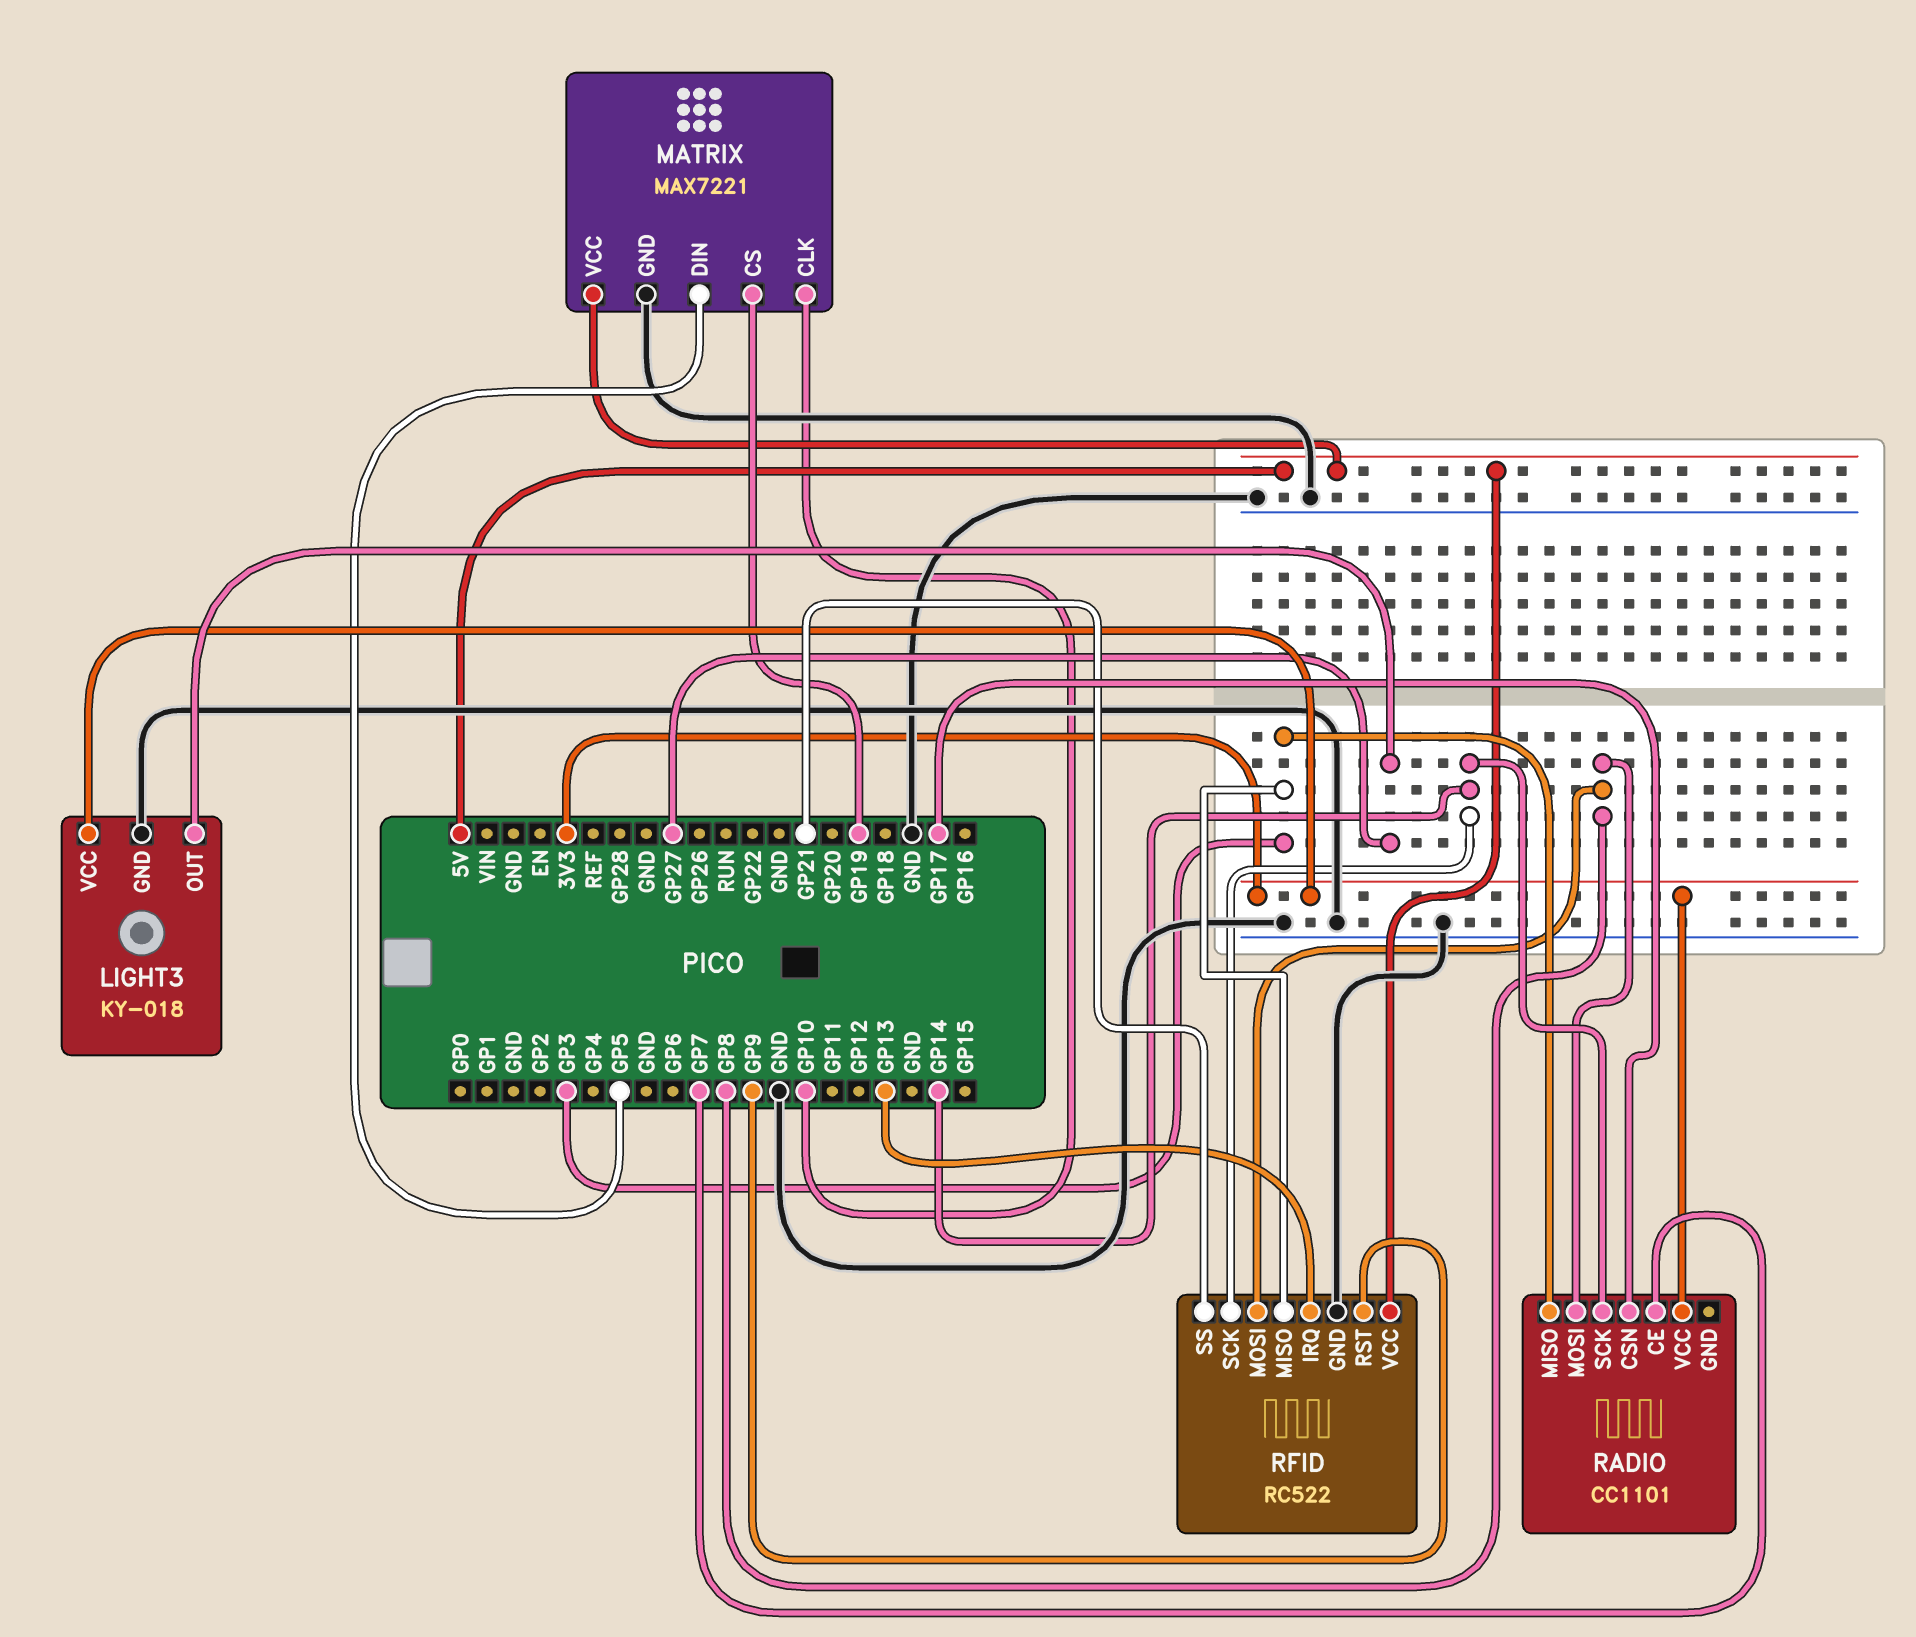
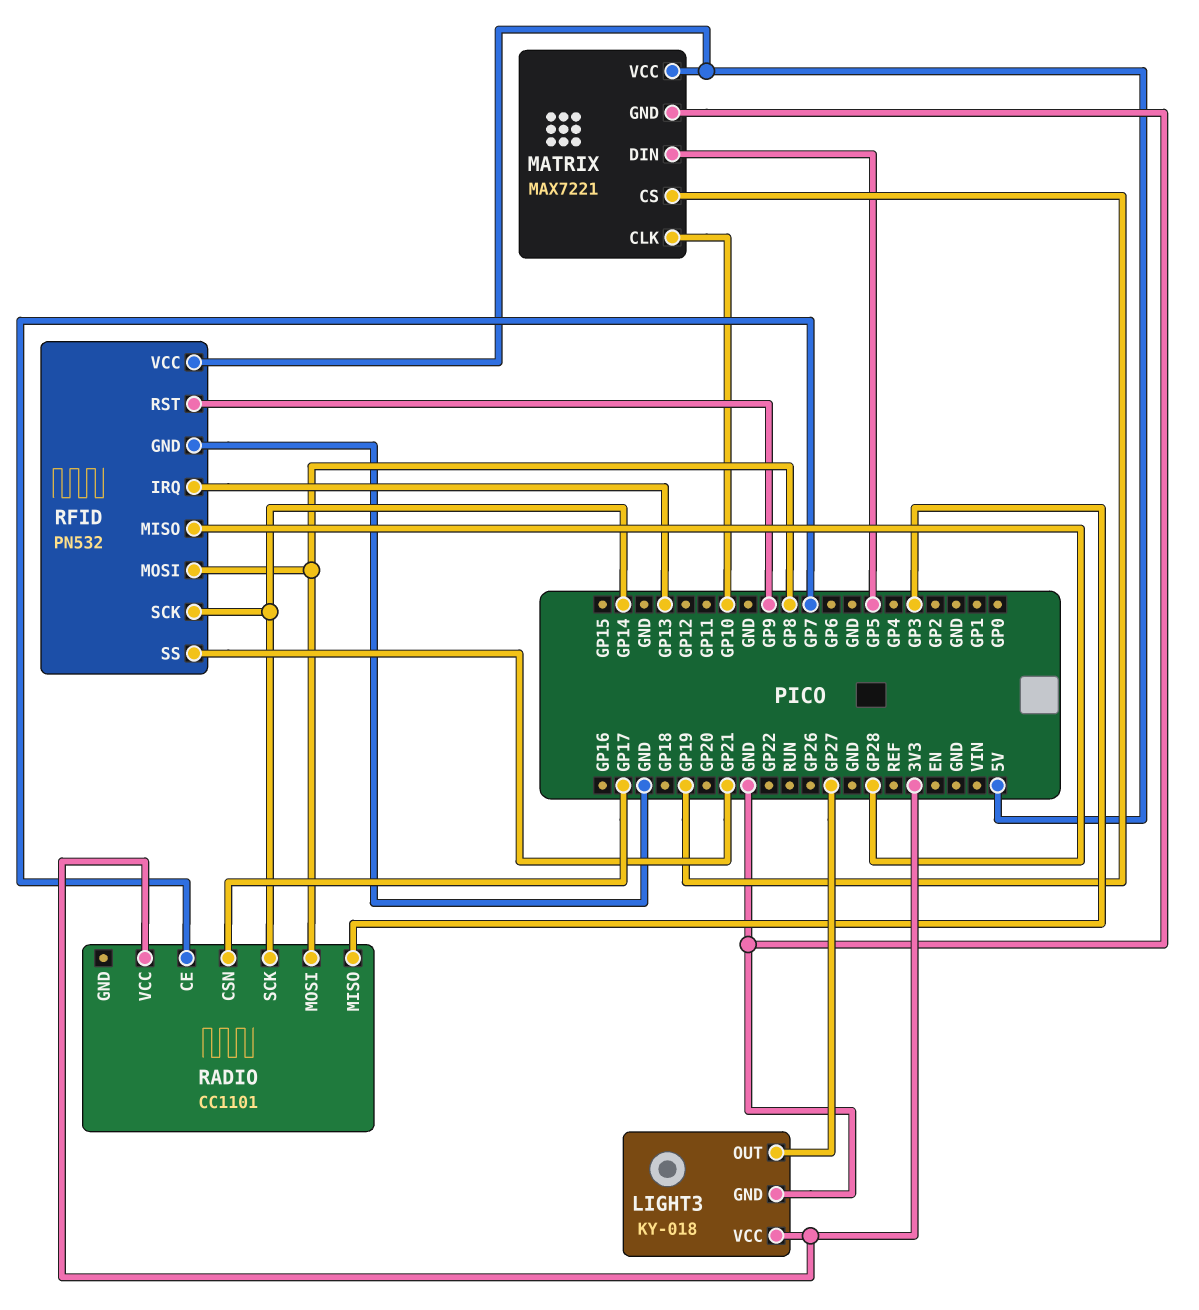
RFID: RC522 -> PN532
RFID pin MISO: GP3 -> GP28

